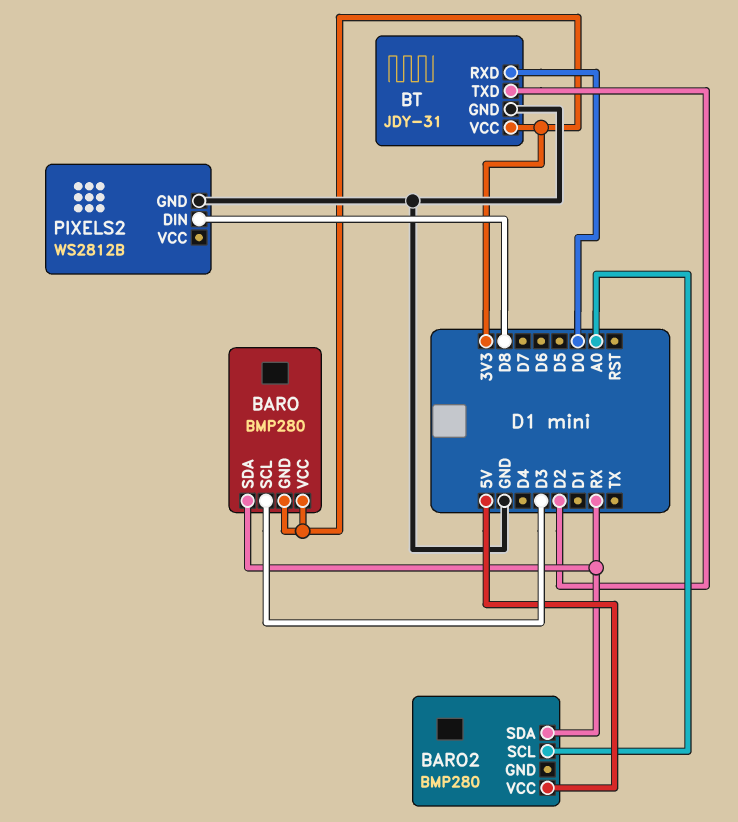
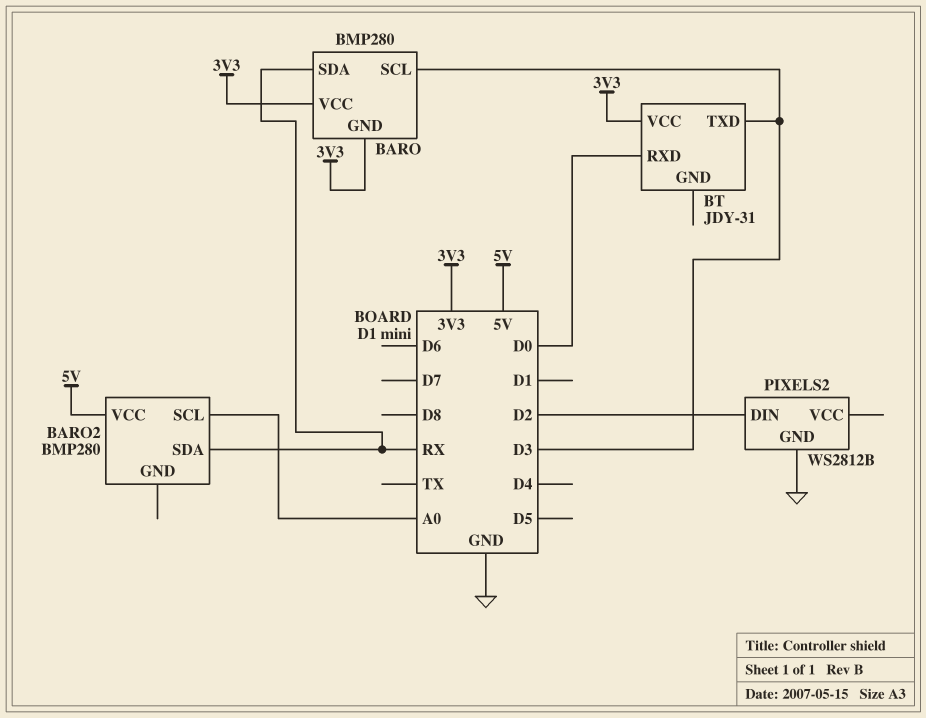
BT pin GND: GND -> none
BT pin TXD: D2 -> D3
PIXELS2 pin DIN: D8 -> D2

